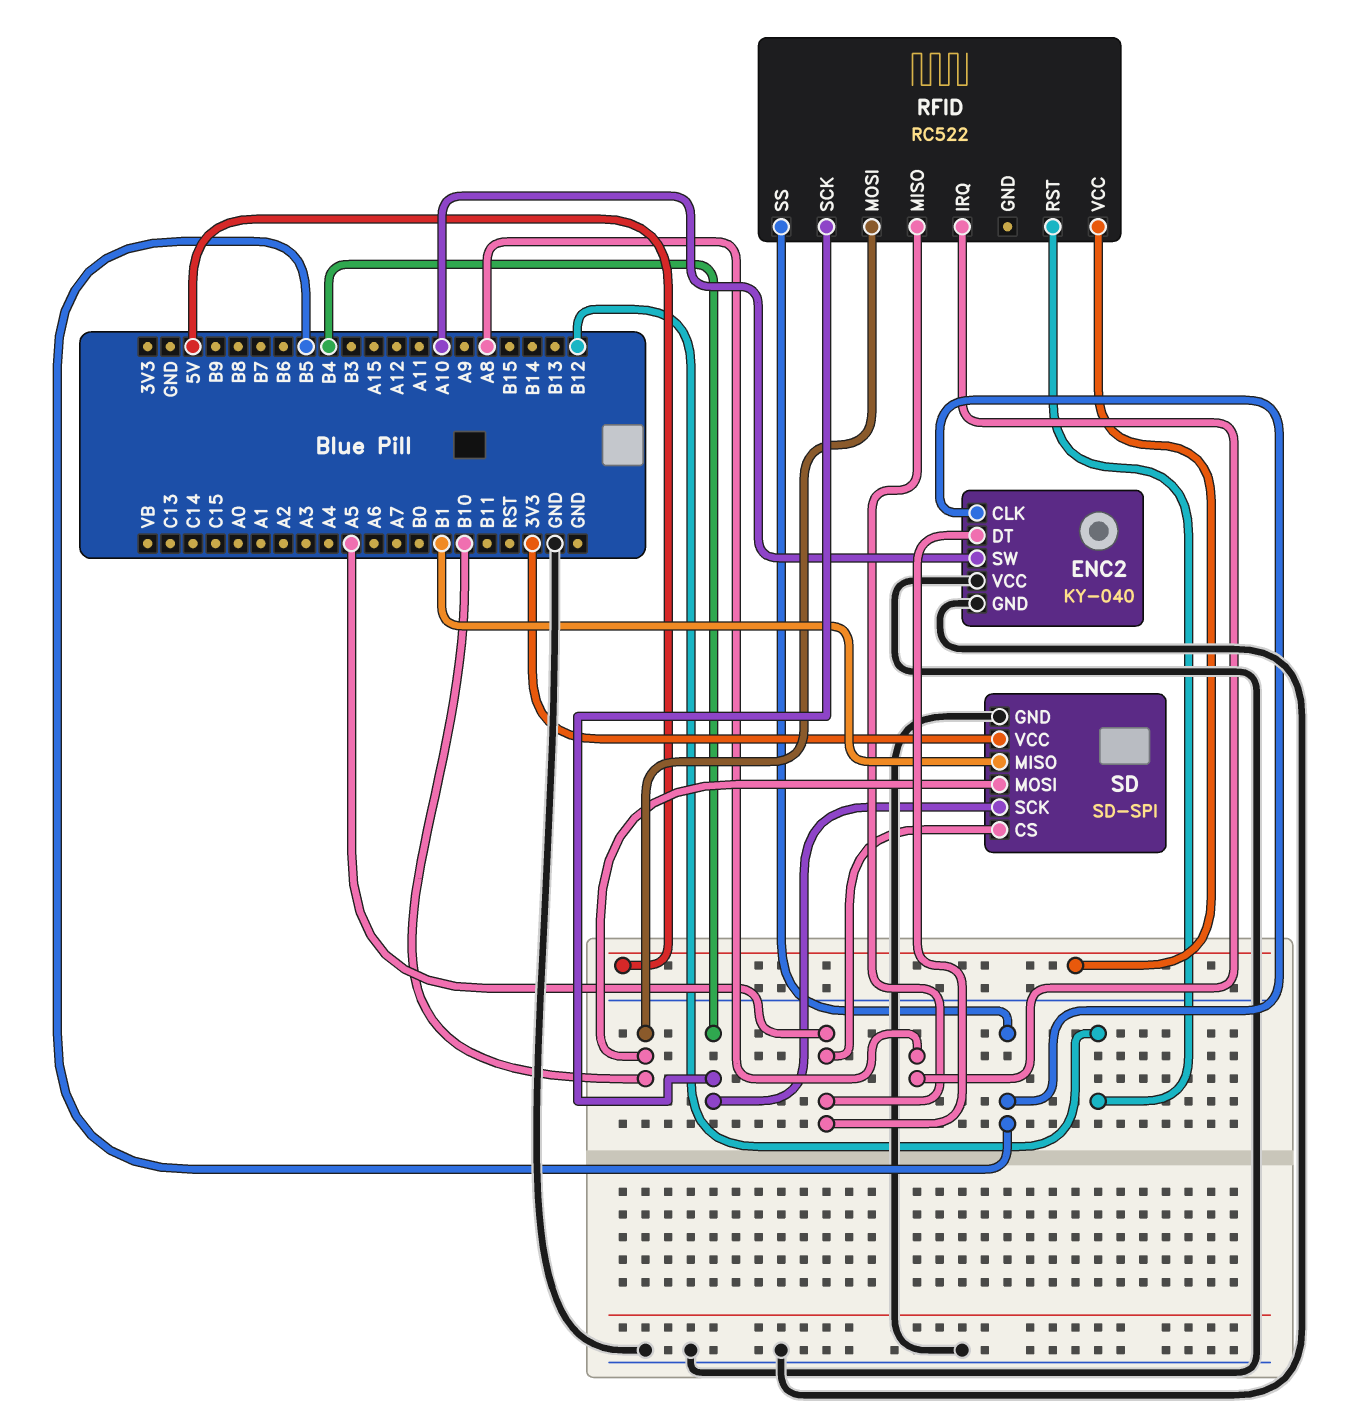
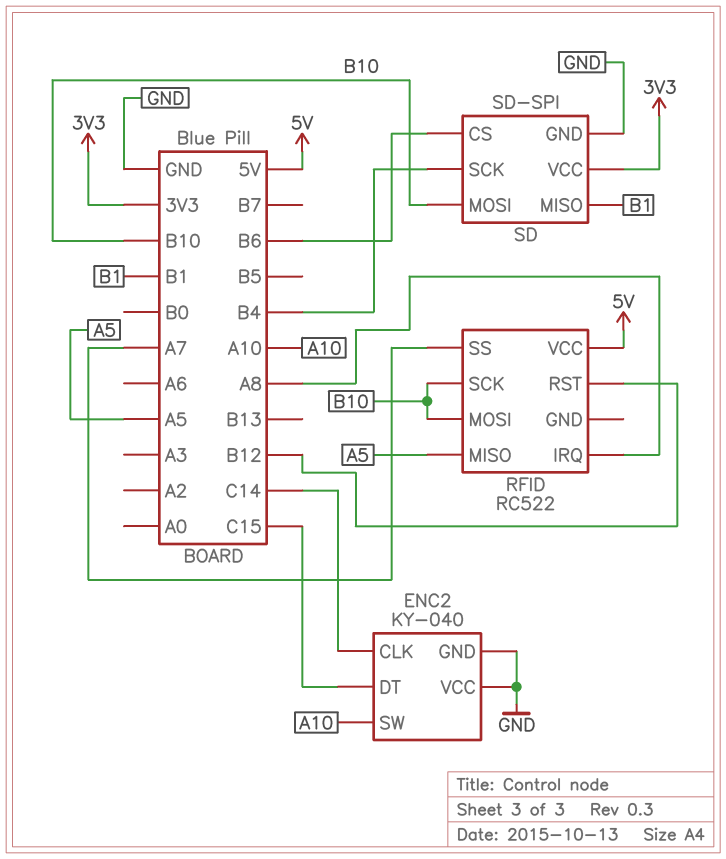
ENC2 pin CLK: B5 -> C14
ENC2 pin DT: A5 -> C15
RFID pin SCK: B4 -> B10
RFID pin SS: B5 -> A7
SD pin CS: A5 -> B6

